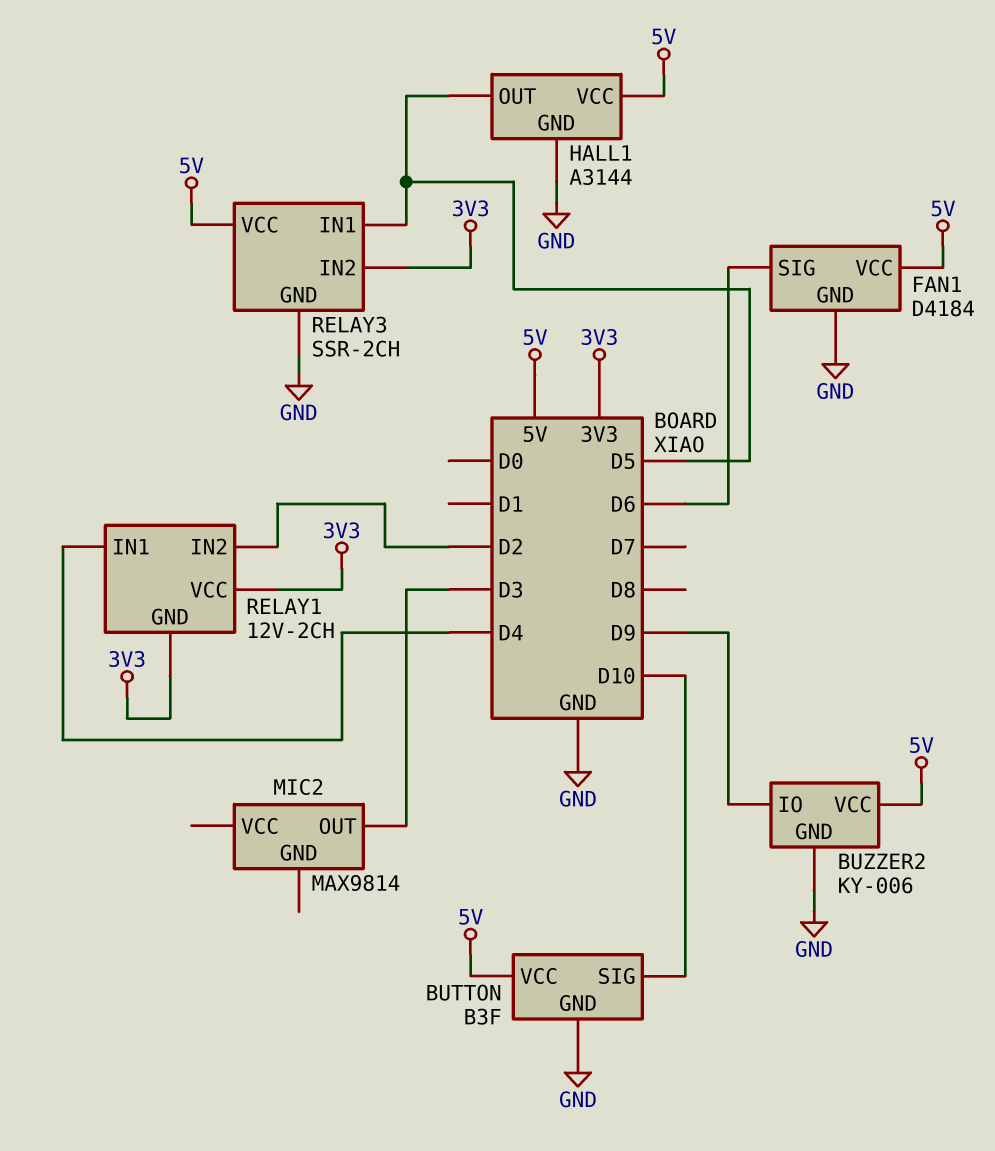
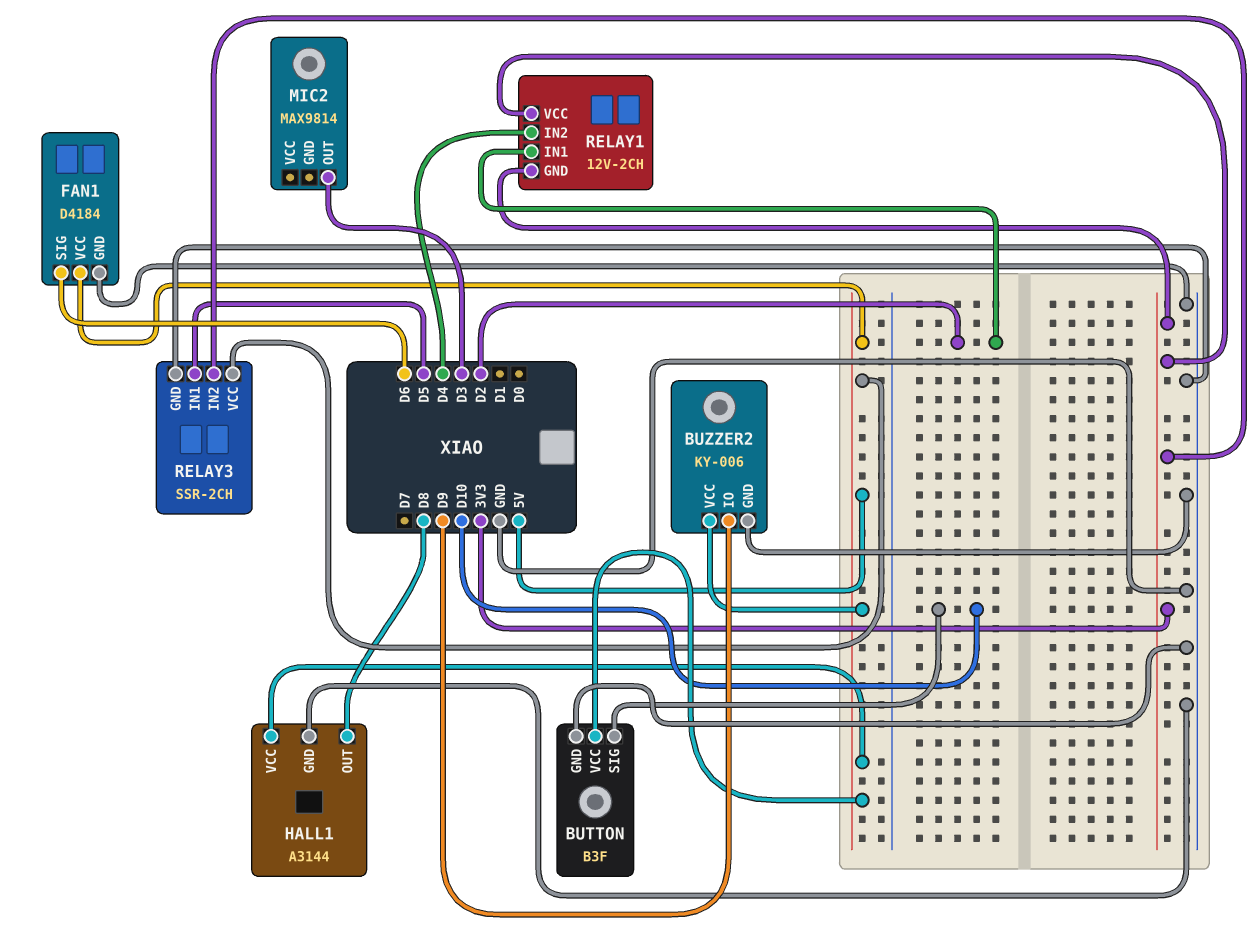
HALL1 pin OUT: D5 -> D8
RELAY1 pin IN1: D4 -> D2
RELAY1 pin IN2: D2 -> D4

